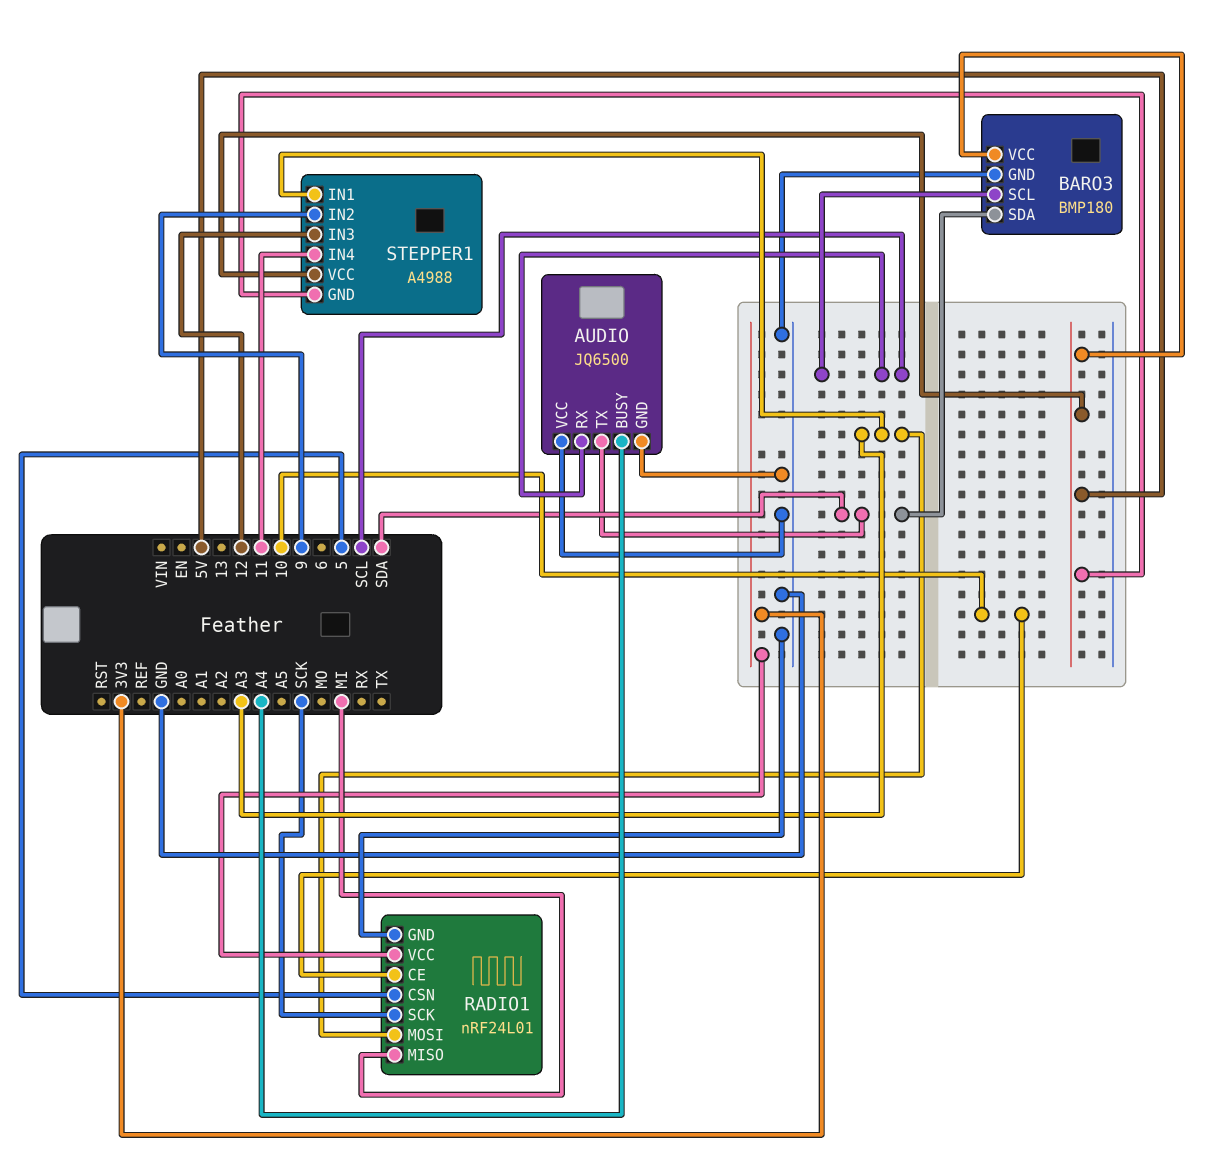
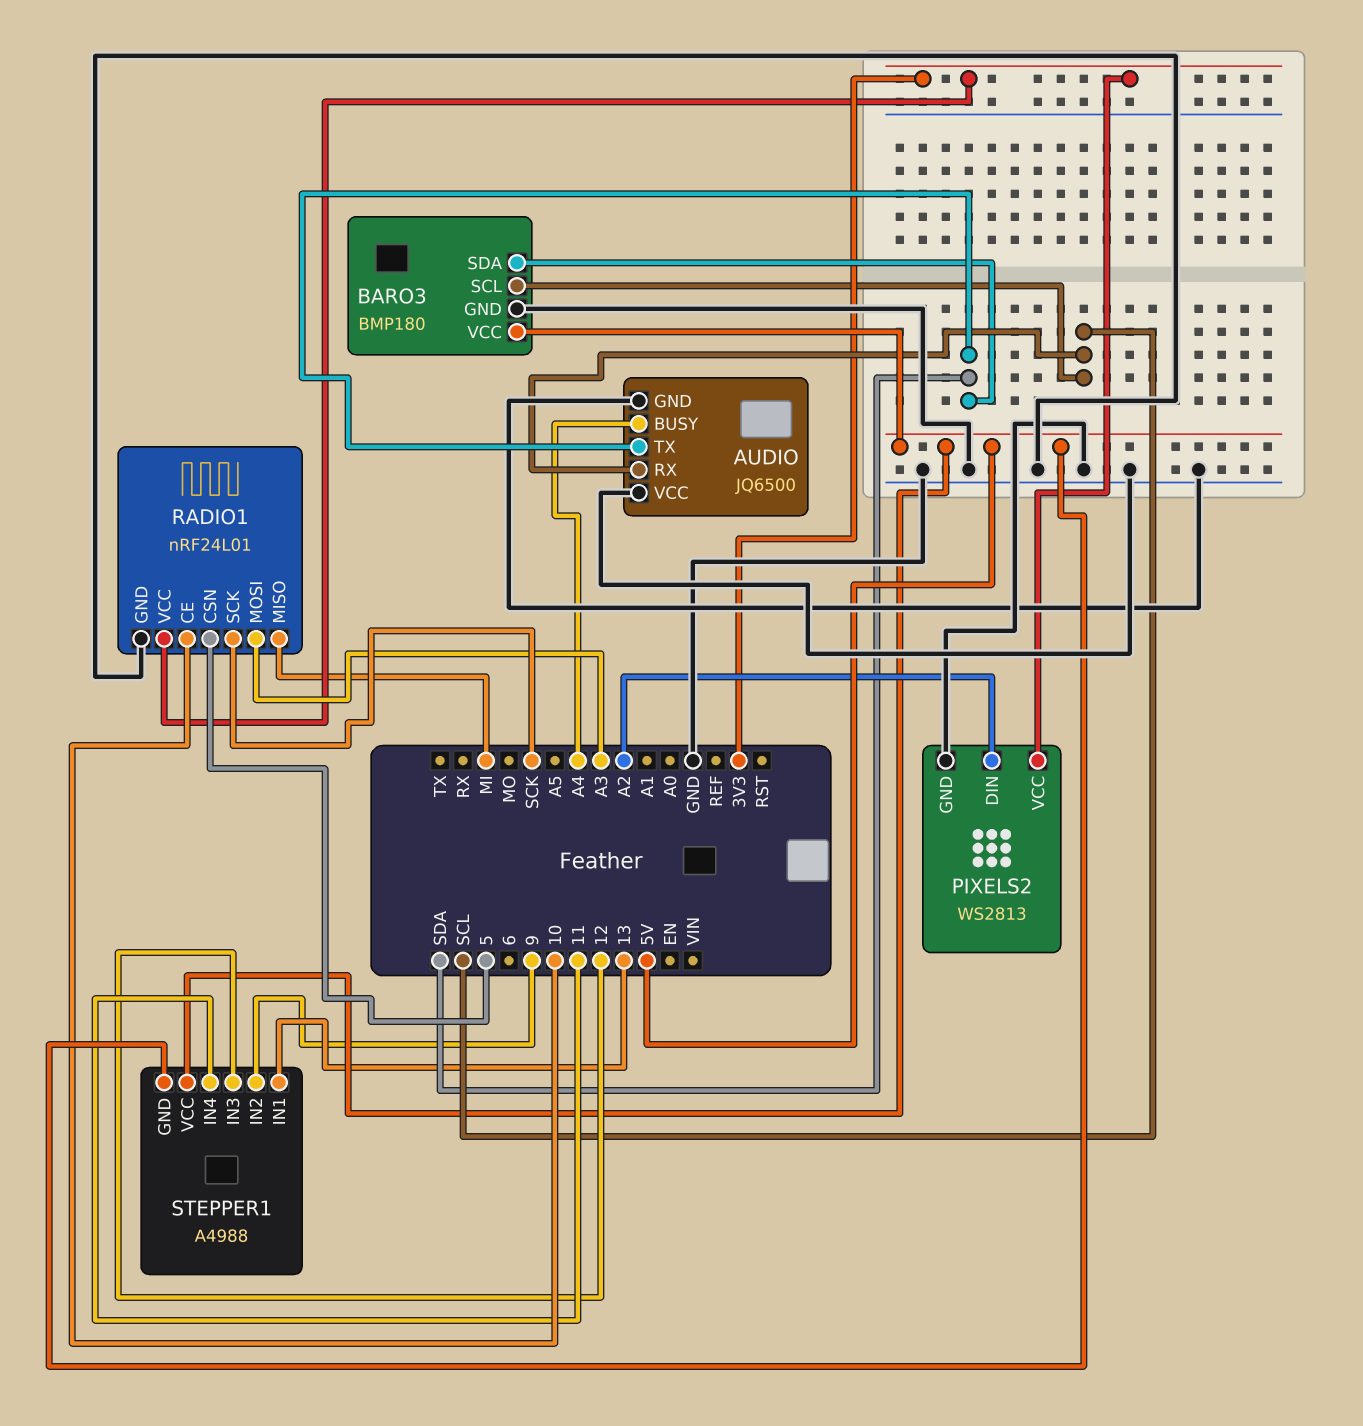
PIXELS2: none -> WS2813
PIXELS2 pin DIN: none -> A2
PIXELS2 pin GND: none -> GND
PIXELS2 pin VCC: none -> 3V3
STEPPER1 pin IN1: A3 -> 13

